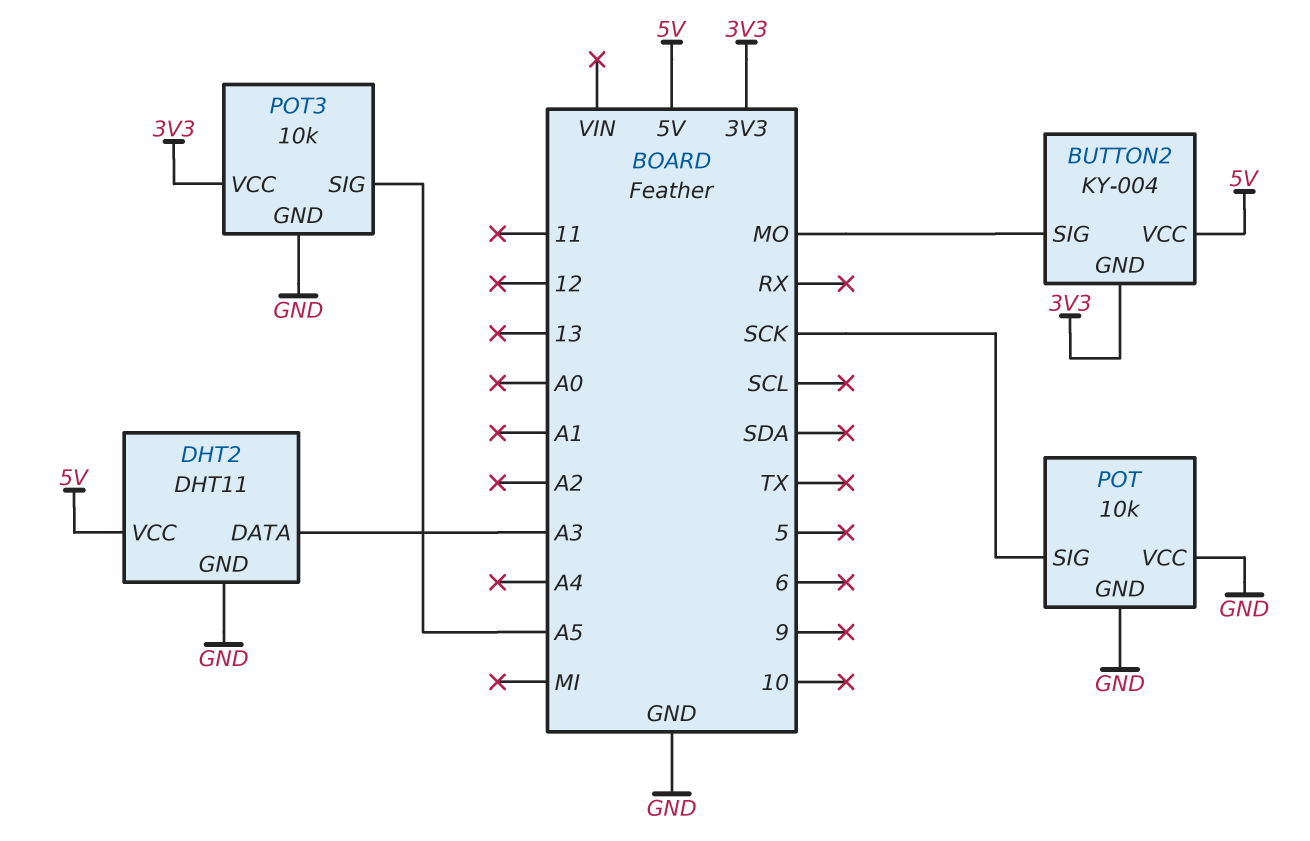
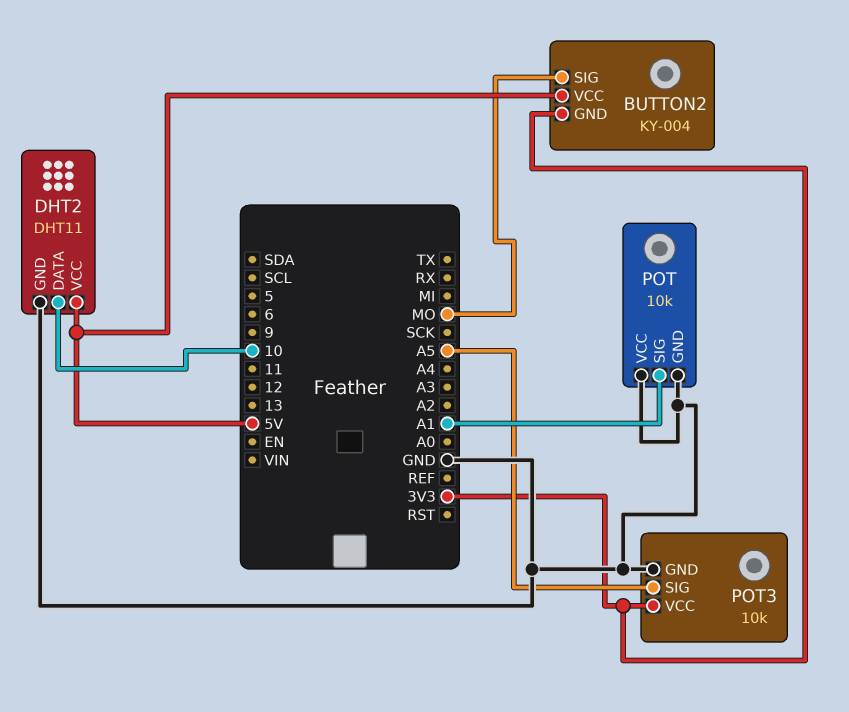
DHT2 pin DATA: A3 -> 10
POT pin SIG: SCK -> A1

